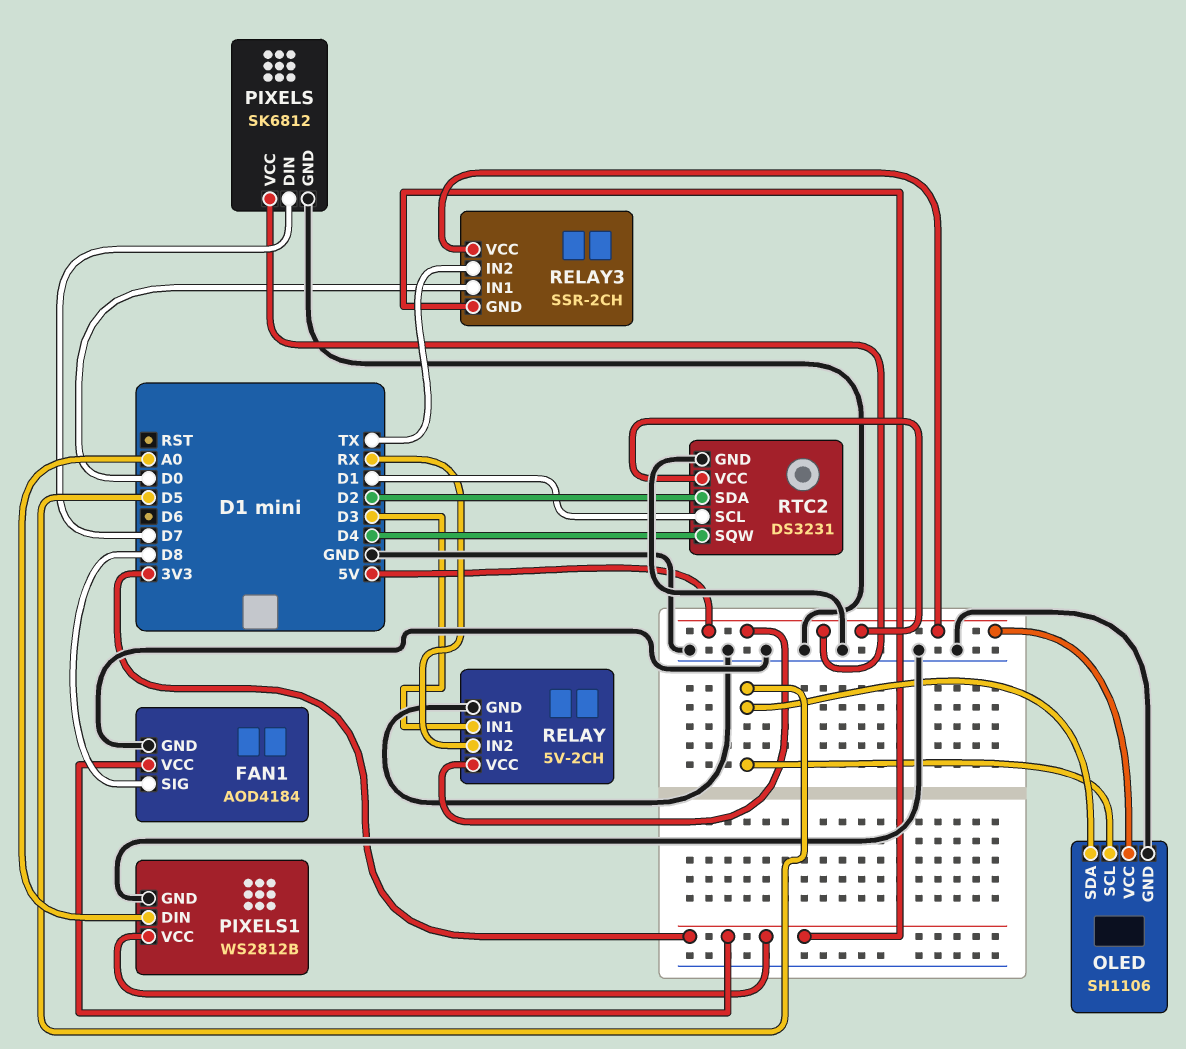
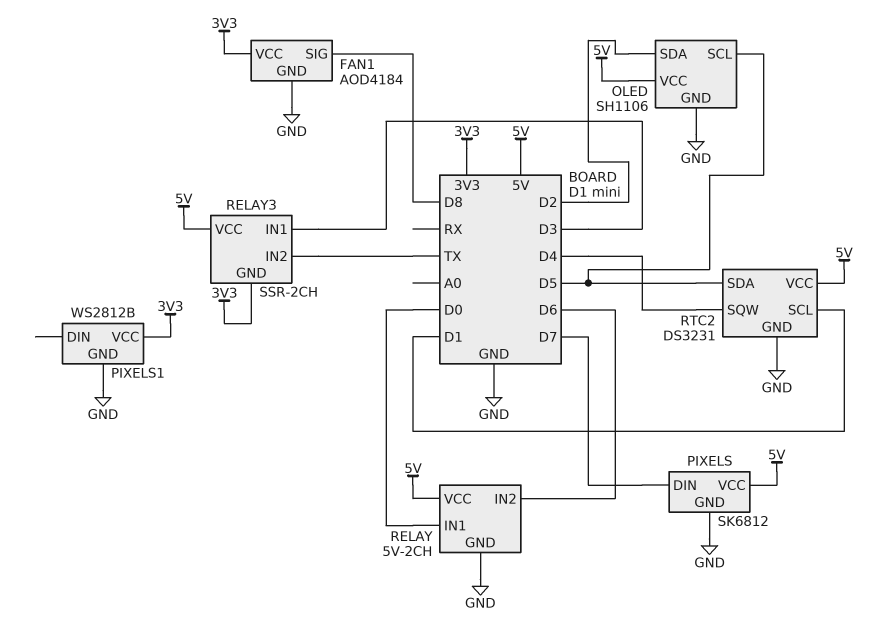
OLED pin SDA: D5 -> D2
PIXELS1 pin DIN: A0 -> none
RELAY pin IN1: D3 -> D0
RELAY pin IN2: RX -> D6
RELAY3 pin IN1: D0 -> D3
RTC2 pin SDA: D2 -> D5

